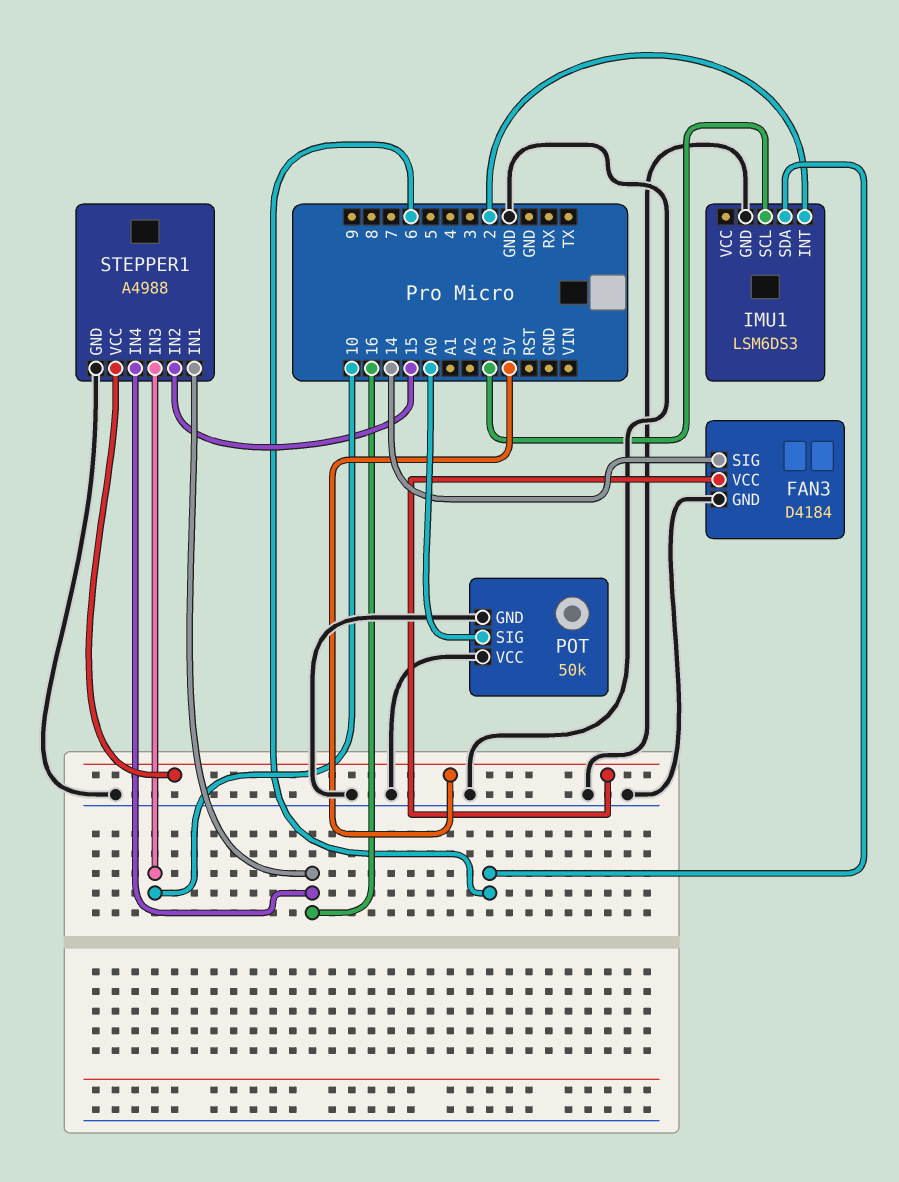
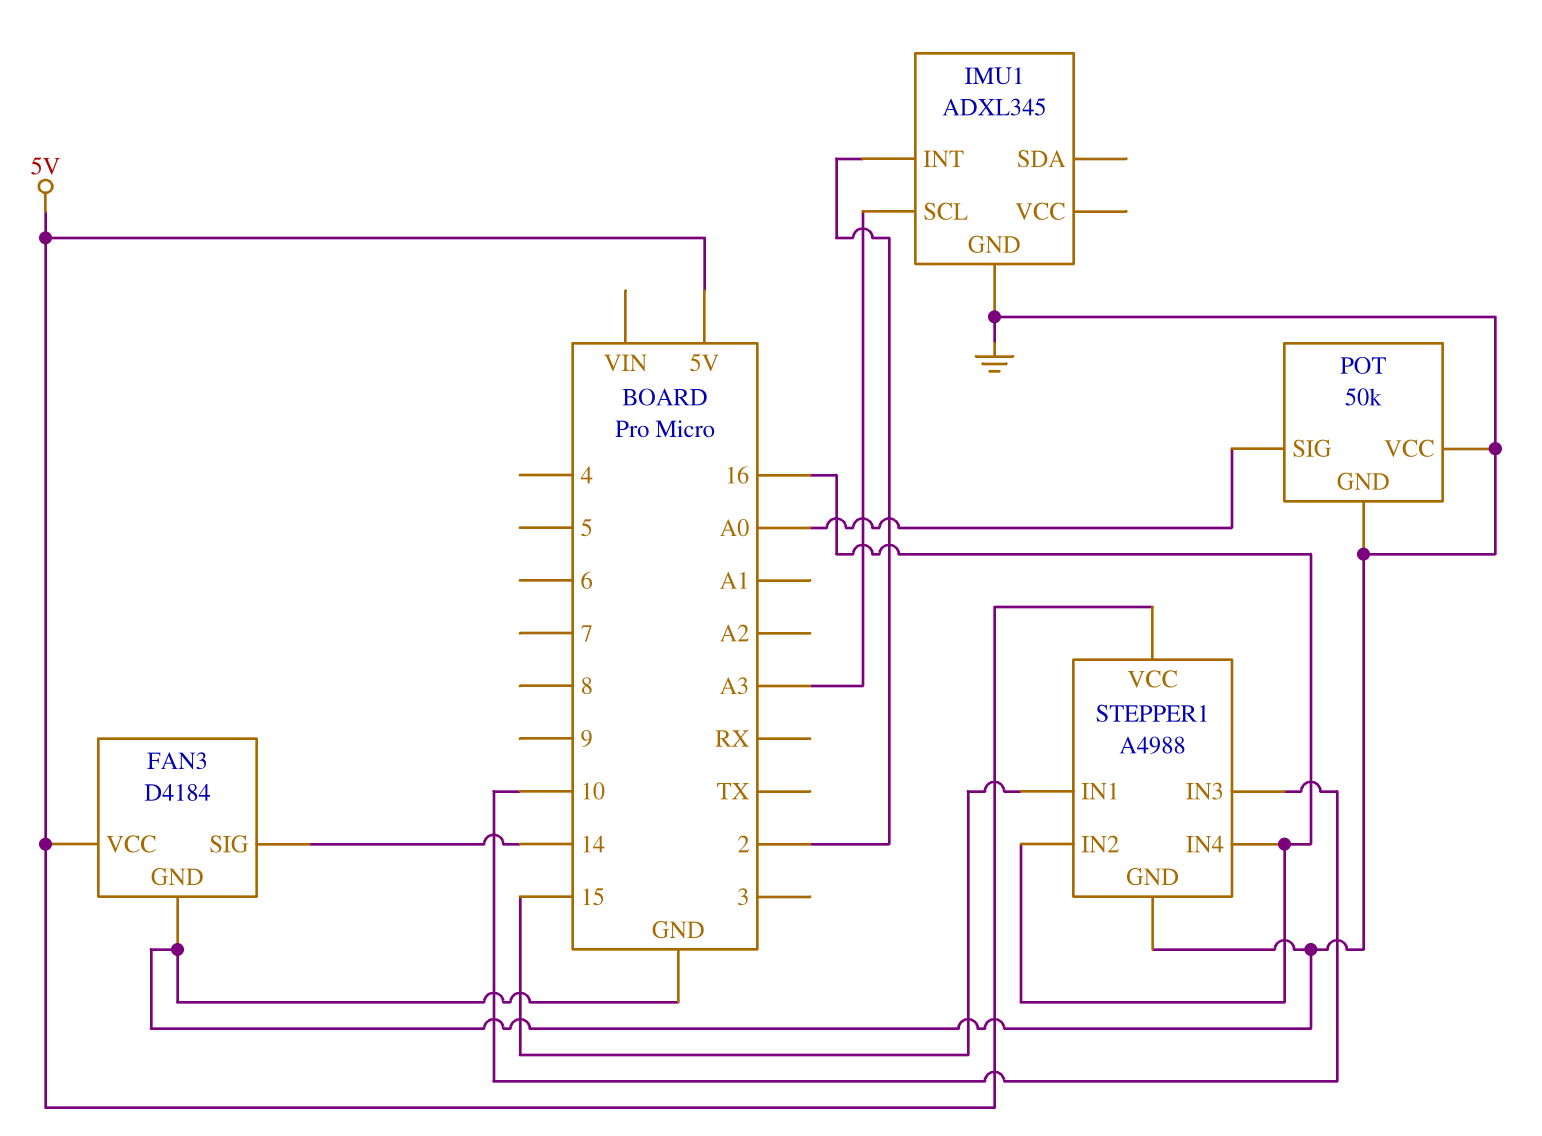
IMU1: LSM6DS3 -> ADXL345
IMU1 pin SDA: 6 -> none
STEPPER1 pin IN1: 16 -> 15
STEPPER1 pin IN2: 15 -> 16

